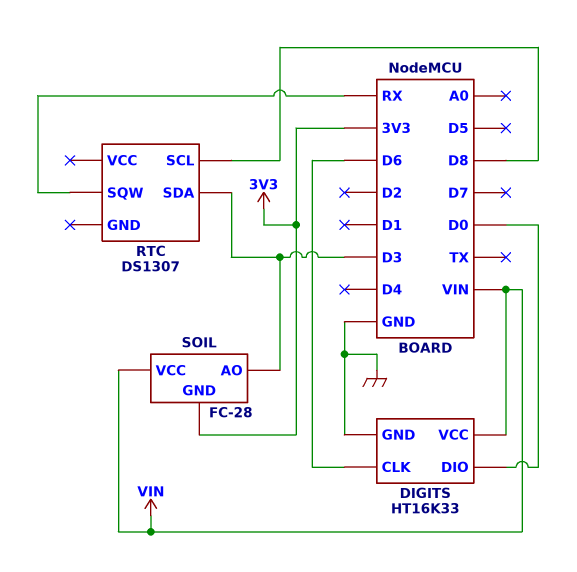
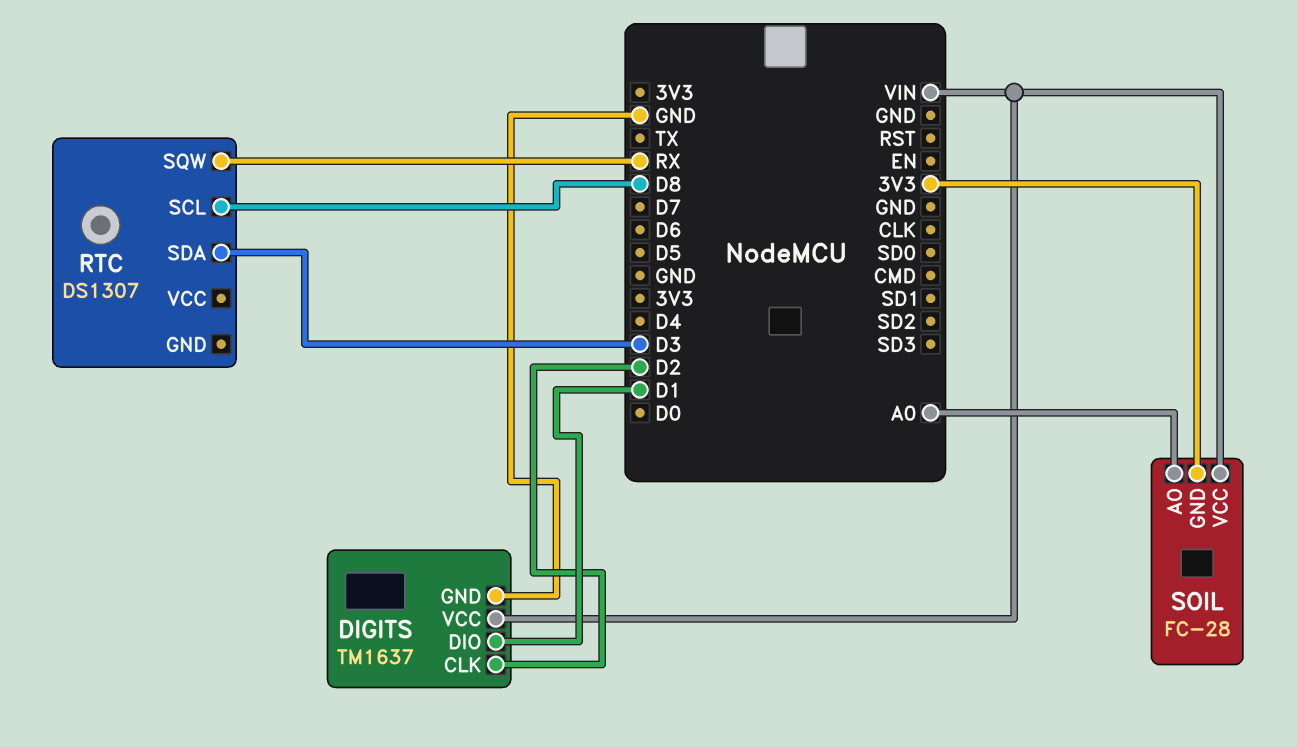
DIGITS: HT16K33 -> TM1637
DIGITS pin CLK: D6 -> D2
DIGITS pin DIO: D0 -> D1
SOIL pin AO: D3 -> A0

